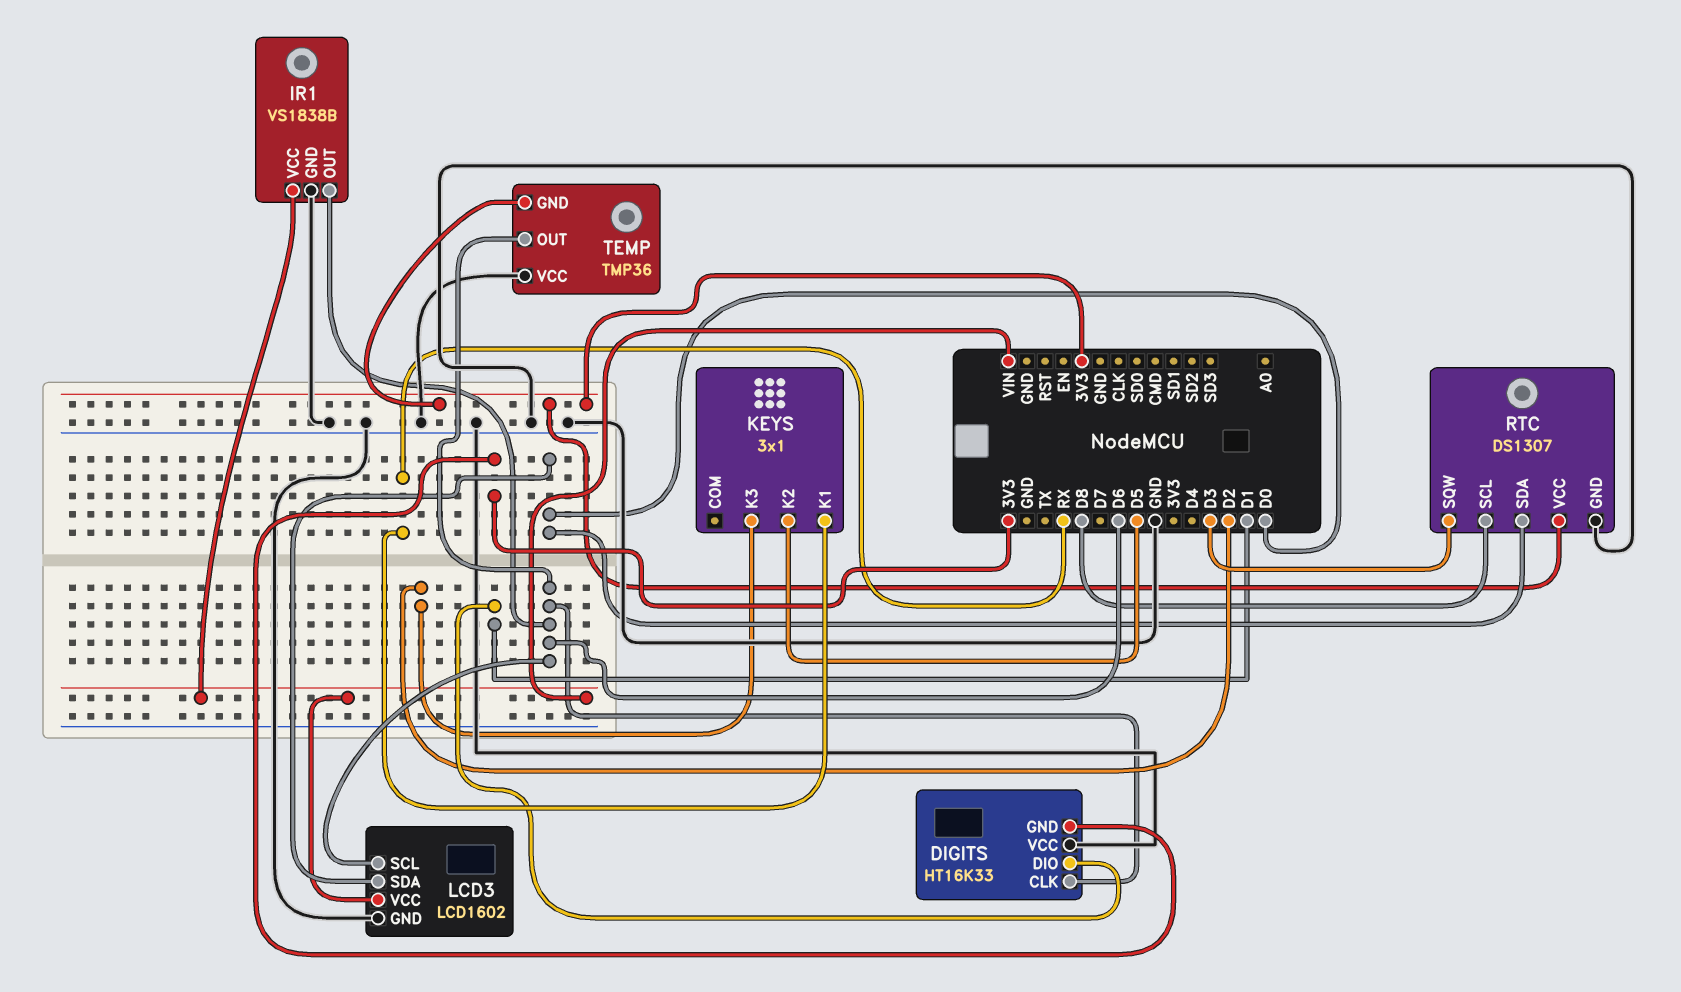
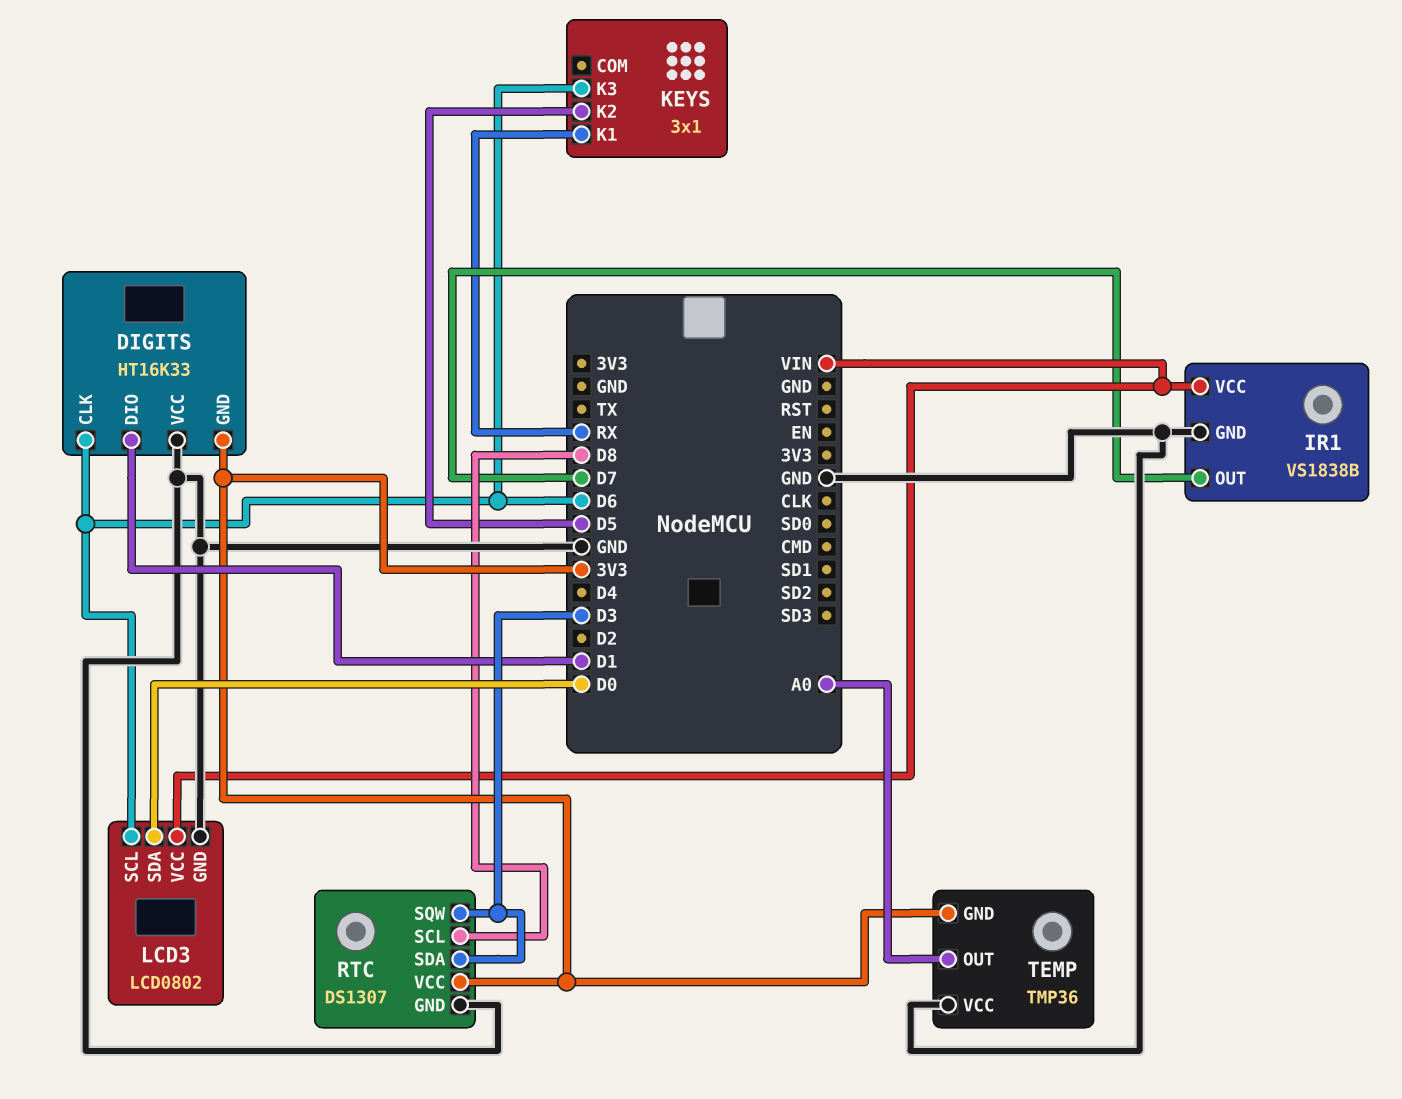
IR1 pin OUT: D6 -> D7
KEYS pin K3: D2 -> D6
LCD3: LCD1602 -> LCD0802
RTC pin SDA: D0 -> D3
TEMP pin OUT: D6 -> A0

